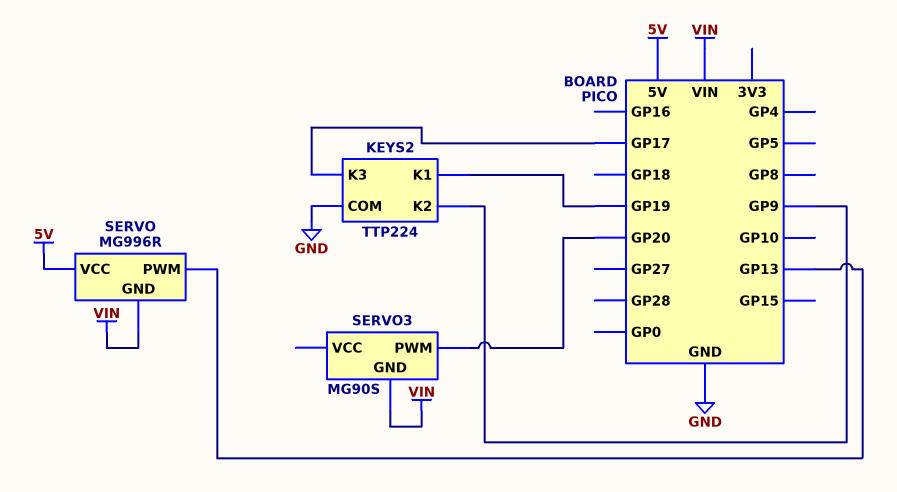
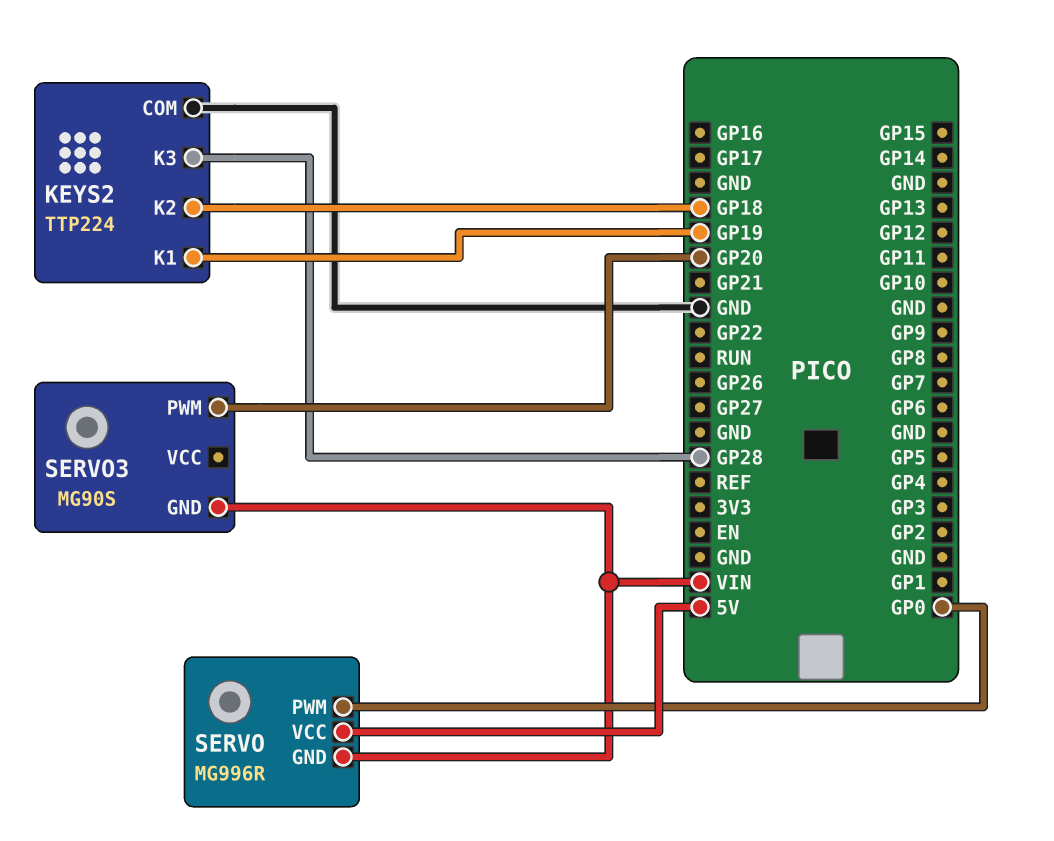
KEYS2 pin K2: GP9 -> GP18
KEYS2 pin K3: GP17 -> GP28
SERVO pin PWM: GP13 -> GP0

